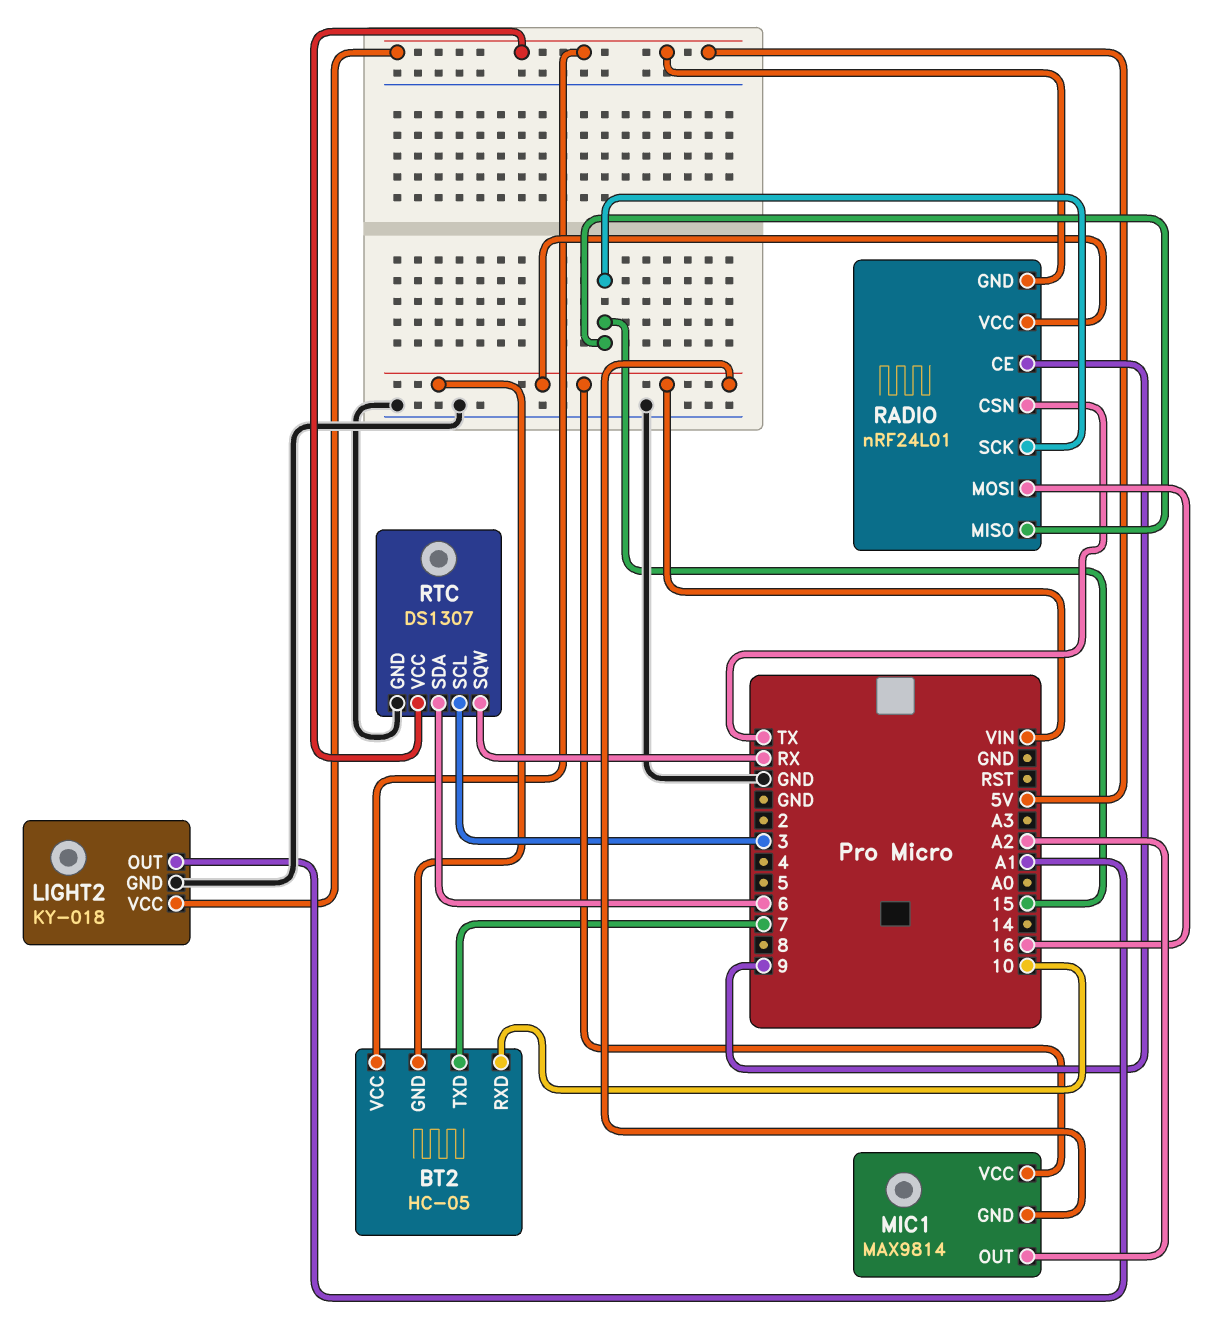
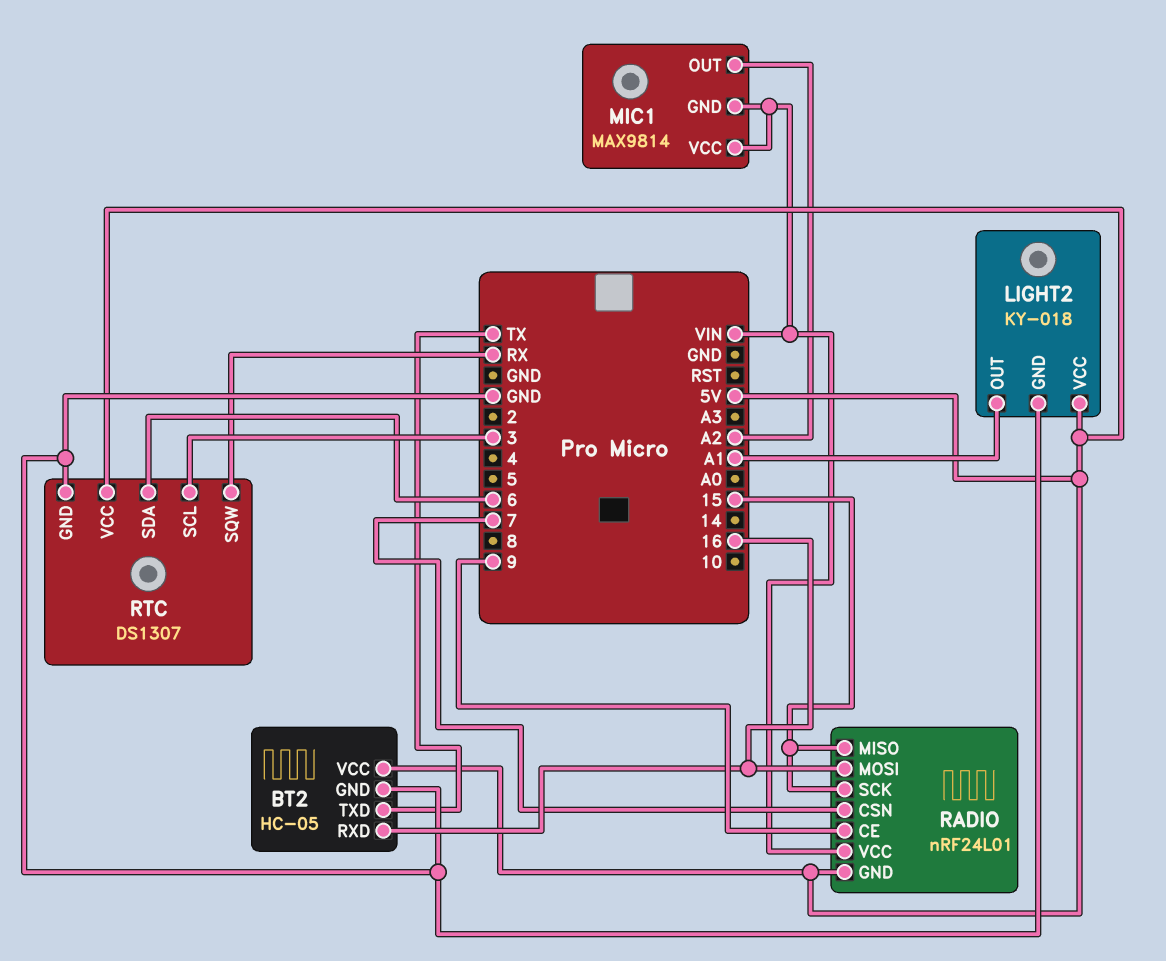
BT2 pin GND: VIN -> GND
BT2 pin RXD: 10 -> 16
BT2 pin TXD: 7 -> TX
RADIO pin CSN: TX -> 7

